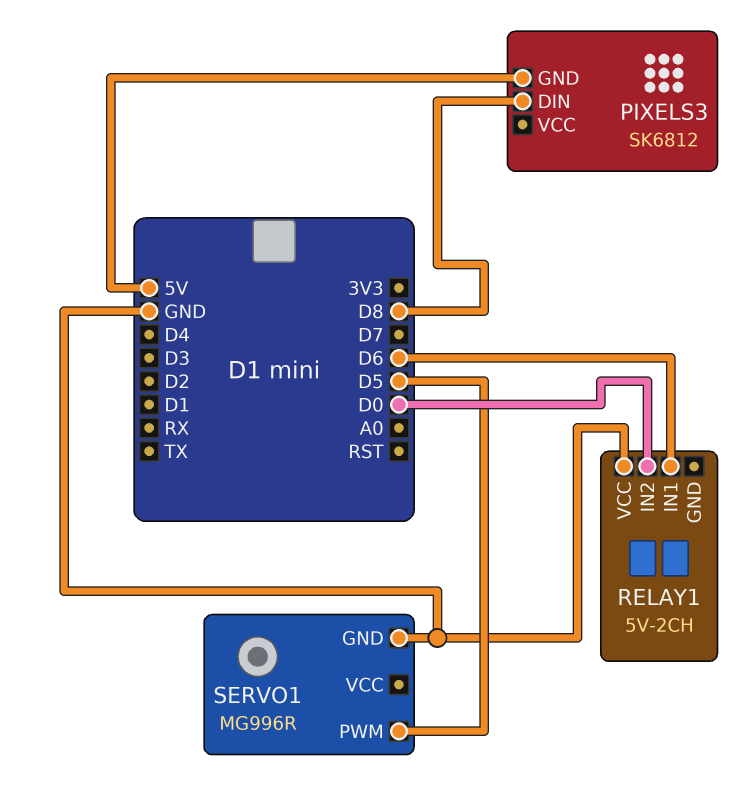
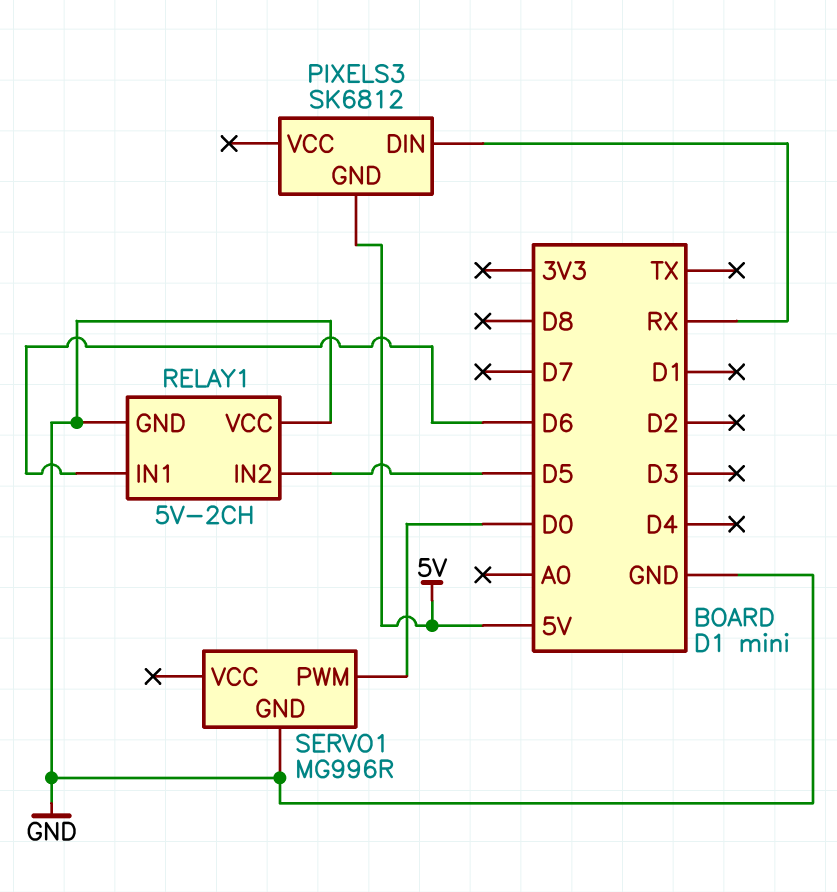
PIXELS3 pin DIN: D8 -> RX
RELAY1 pin GND: none -> GND
RELAY1 pin IN2: D0 -> D5
SERVO1 pin PWM: D5 -> D0

